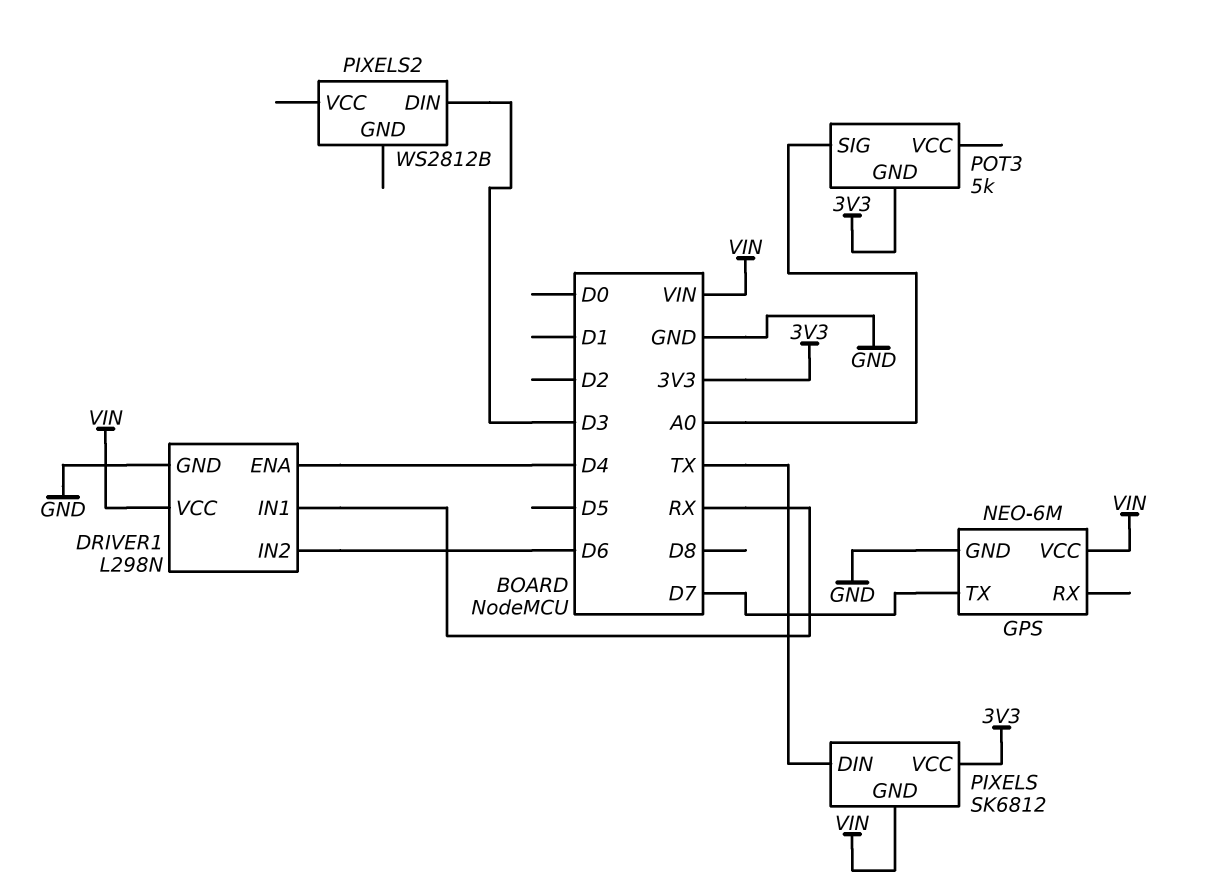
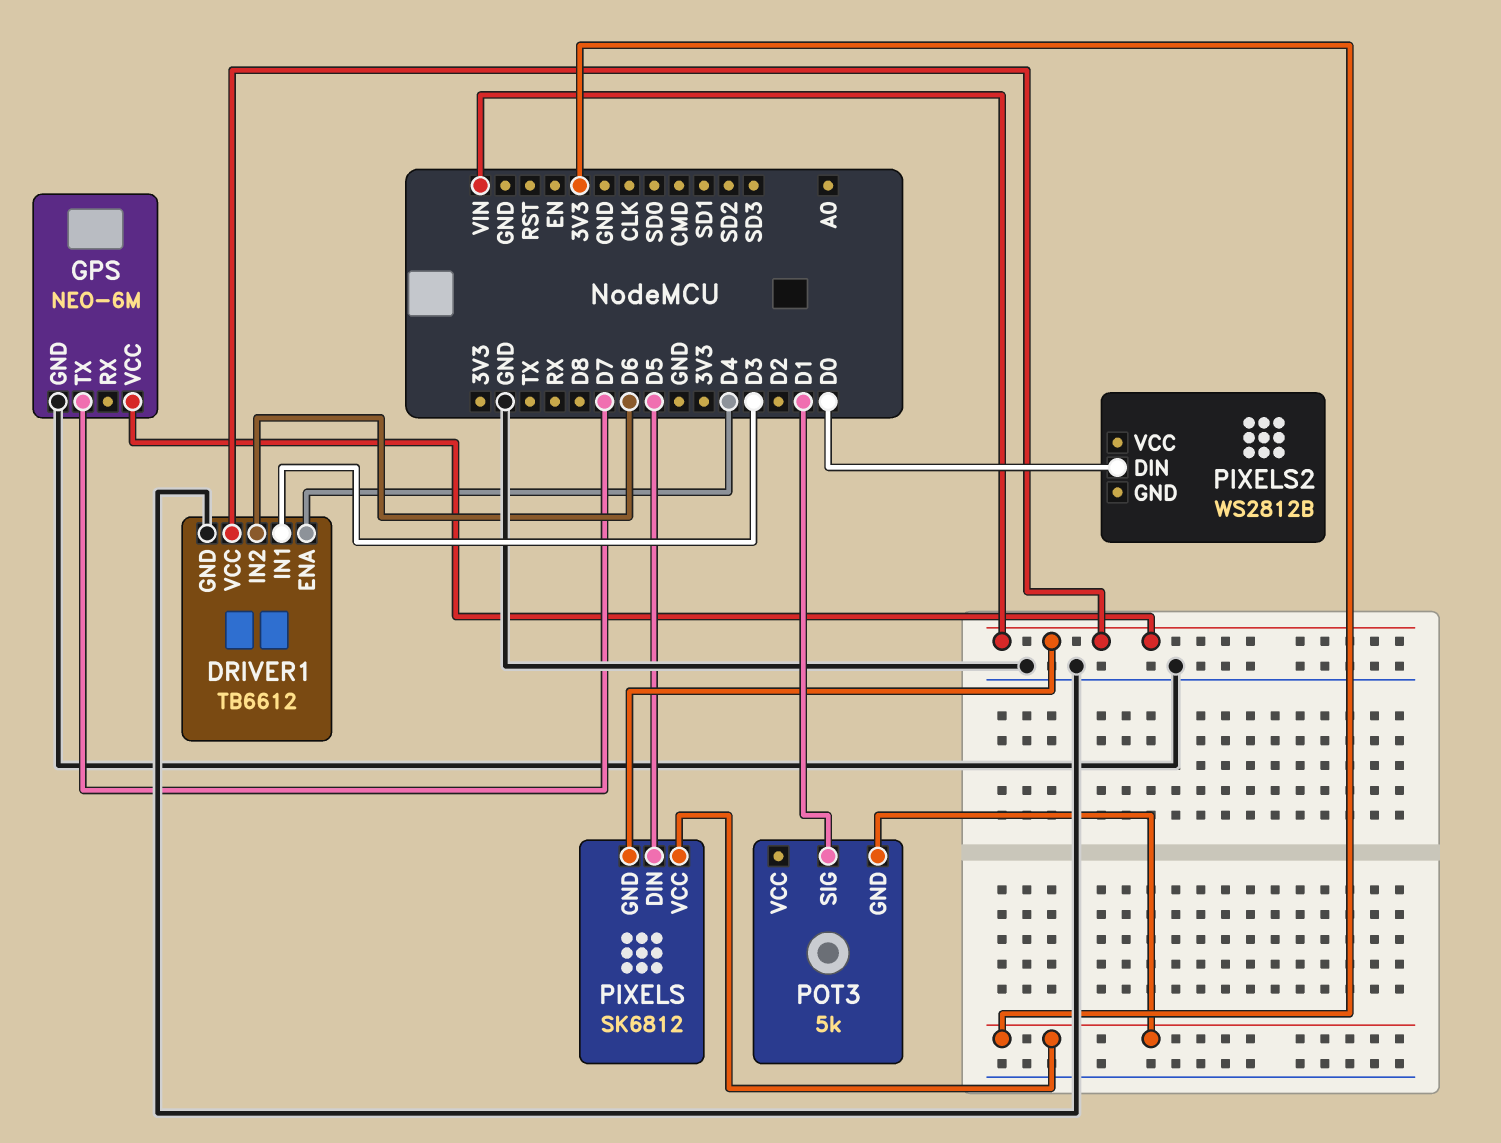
DRIVER1: L298N -> TB6612
DRIVER1 pin IN1: RX -> D3
PIXELS pin DIN: TX -> D5
PIXELS2 pin DIN: D3 -> D0
POT3 pin SIG: A0 -> D1

